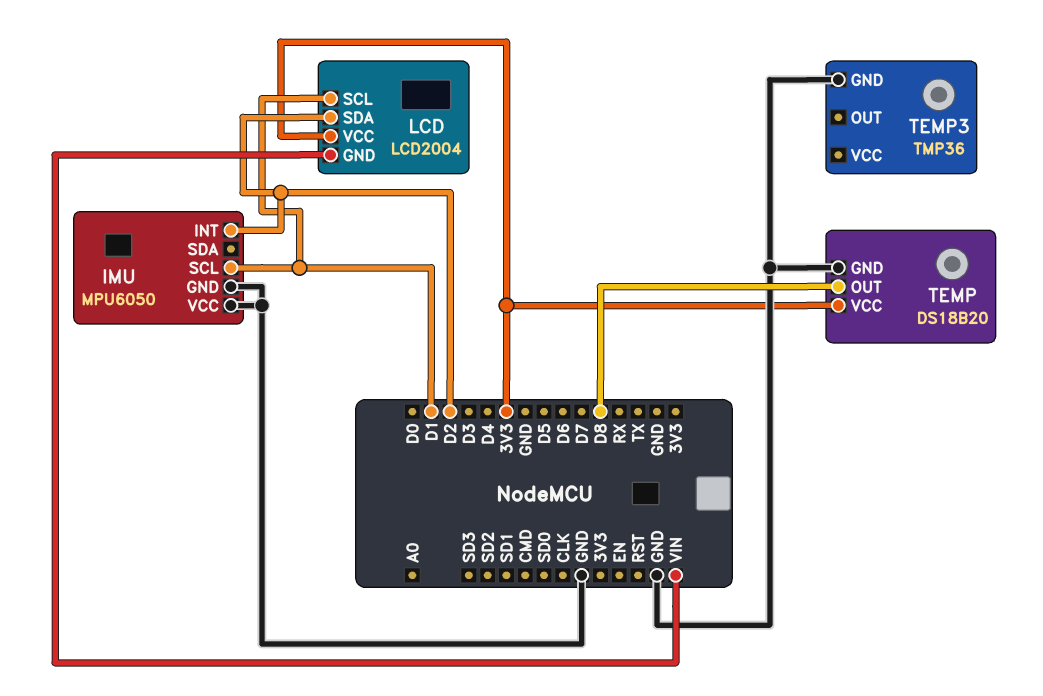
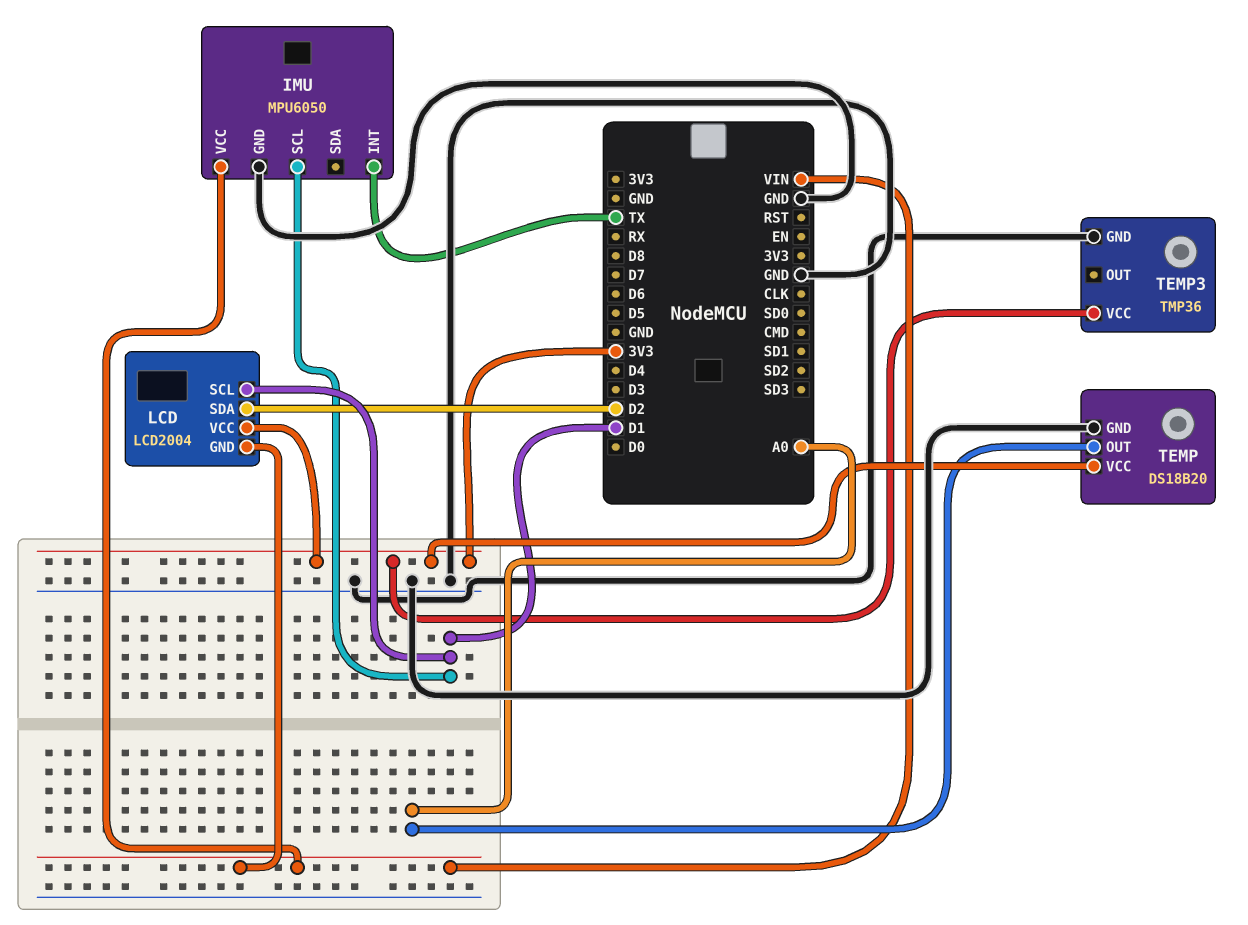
IMU pin INT: D2 -> TX
IMU pin VCC: GND -> VIN
TEMP pin OUT: D8 -> A0
TEMP3 pin VCC: none -> 3V3

